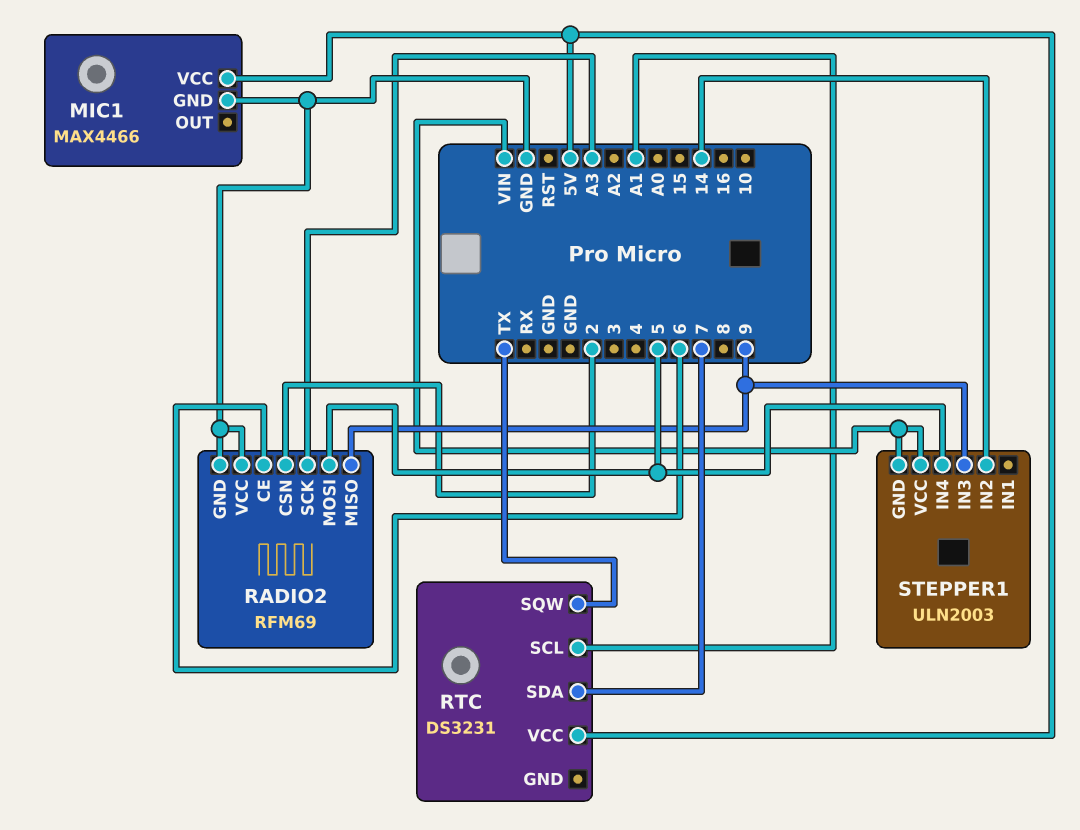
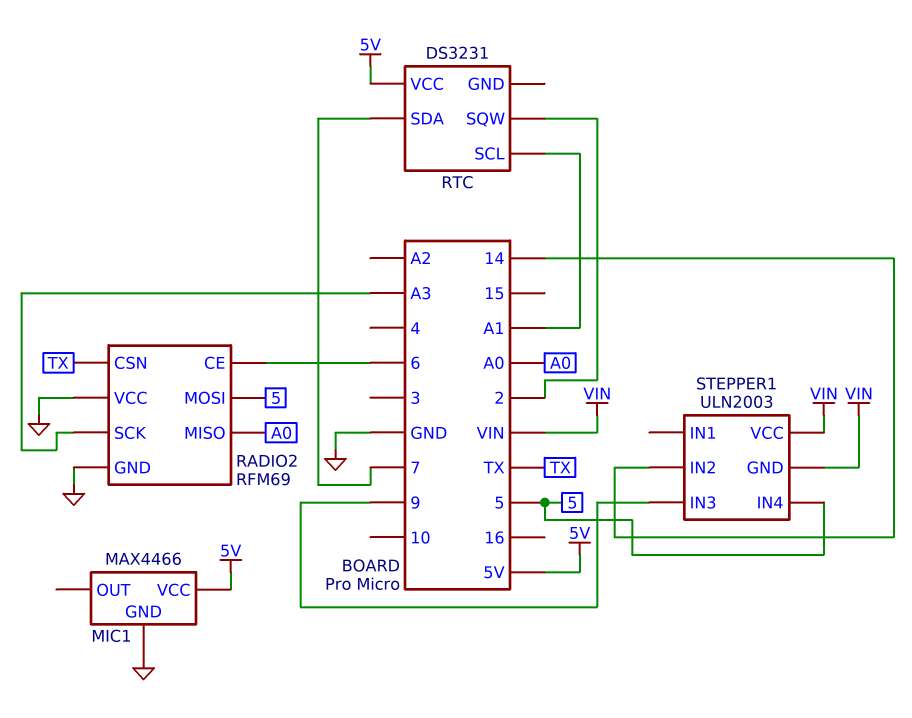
RADIO2 pin CSN: 2 -> TX
RADIO2 pin MISO: 9 -> A0
RTC pin SQW: TX -> 2

